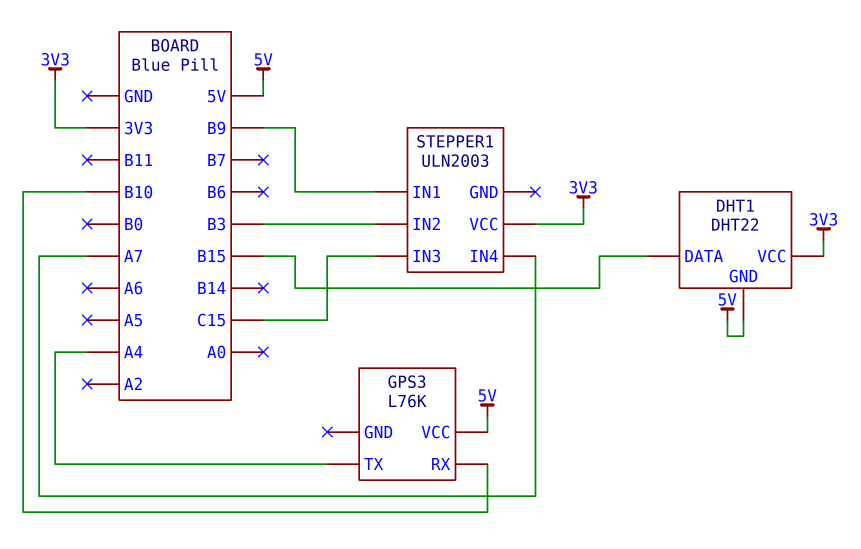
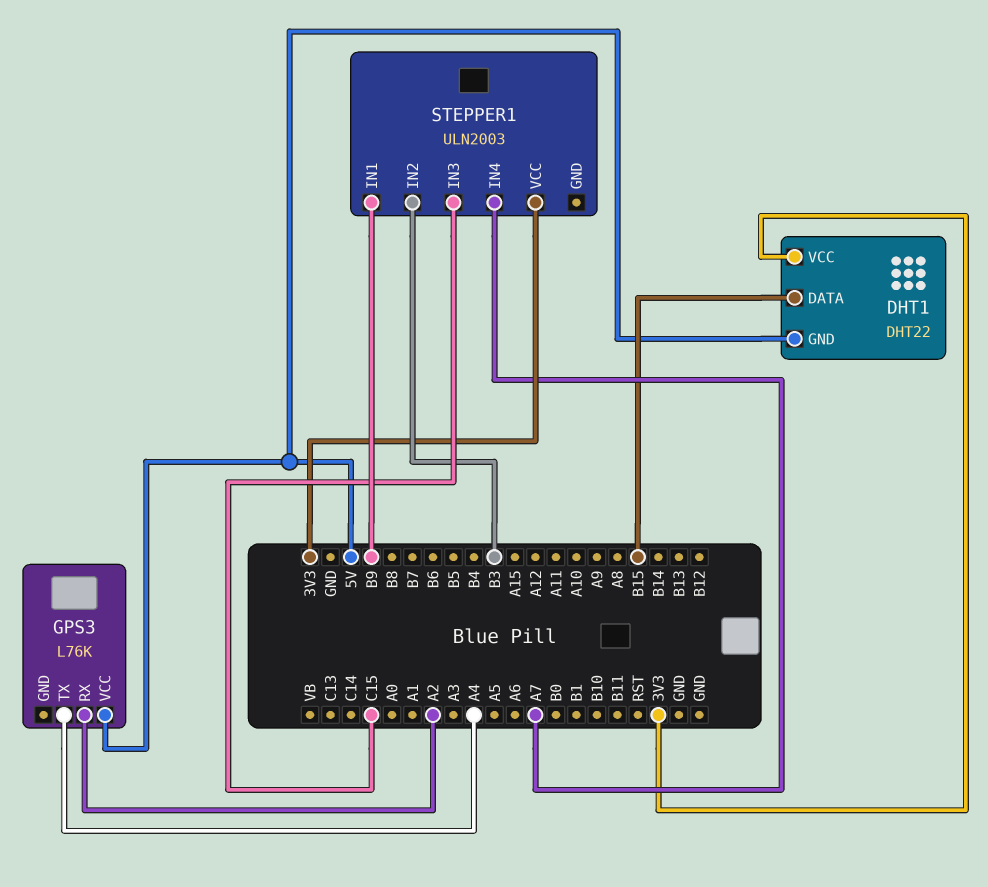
GPS3 pin RX: B10 -> A2

